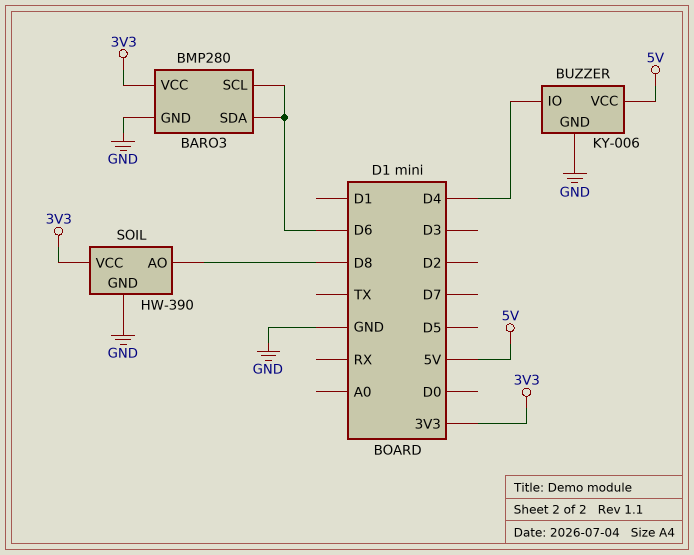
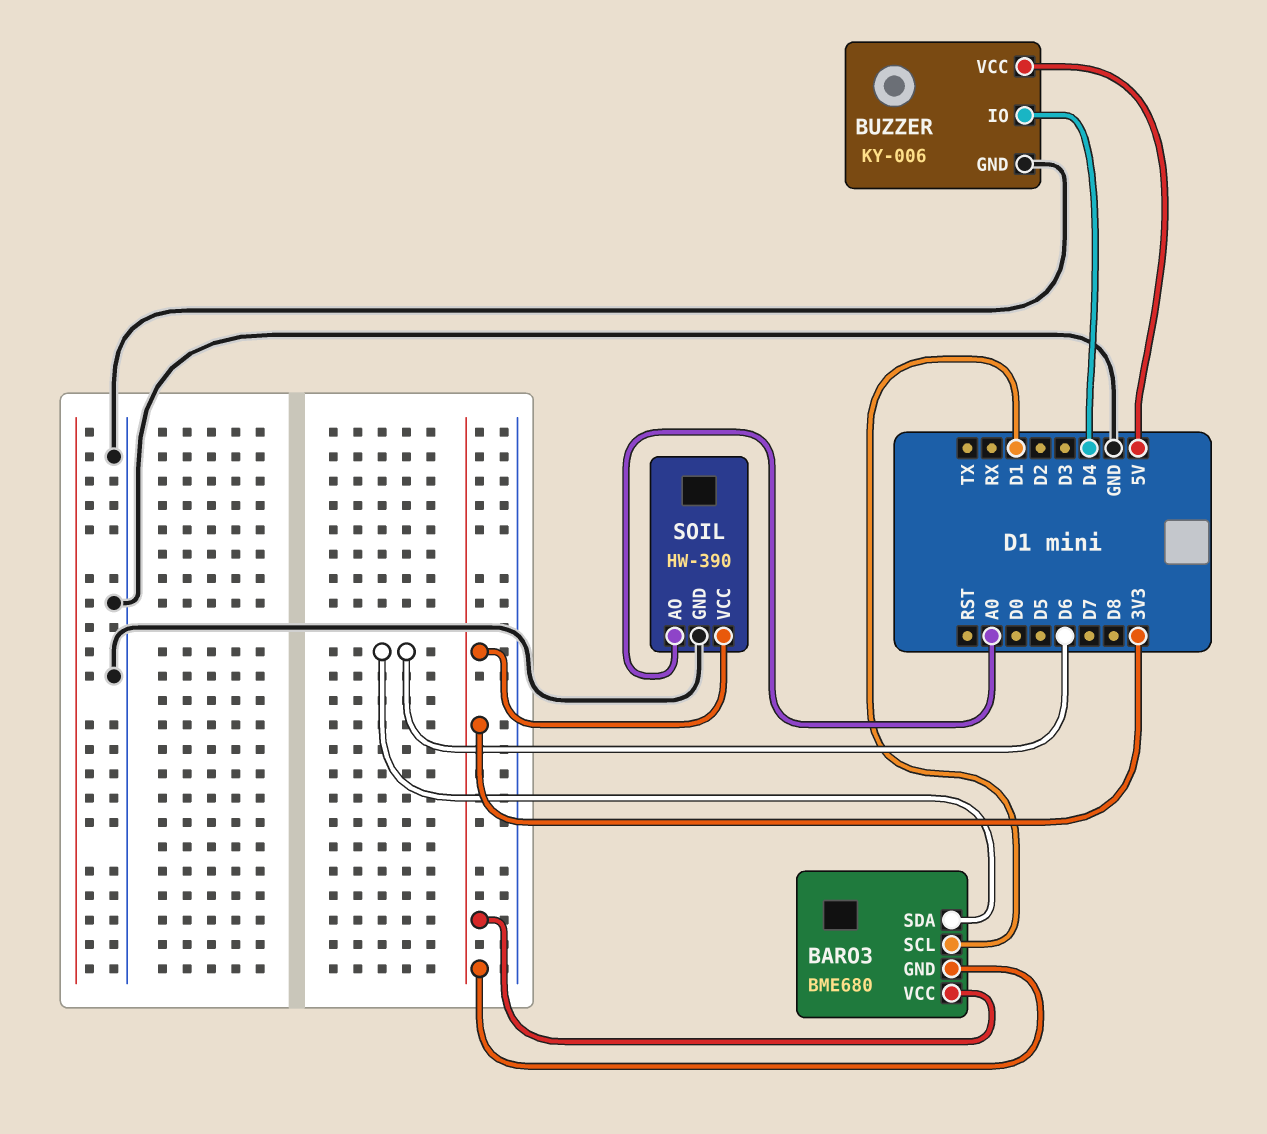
BARO3: BMP280 -> BME680
BARO3 pin GND: GND -> 3V3
BARO3 pin SCL: D6 -> D1
SOIL pin AO: D8 -> A0

